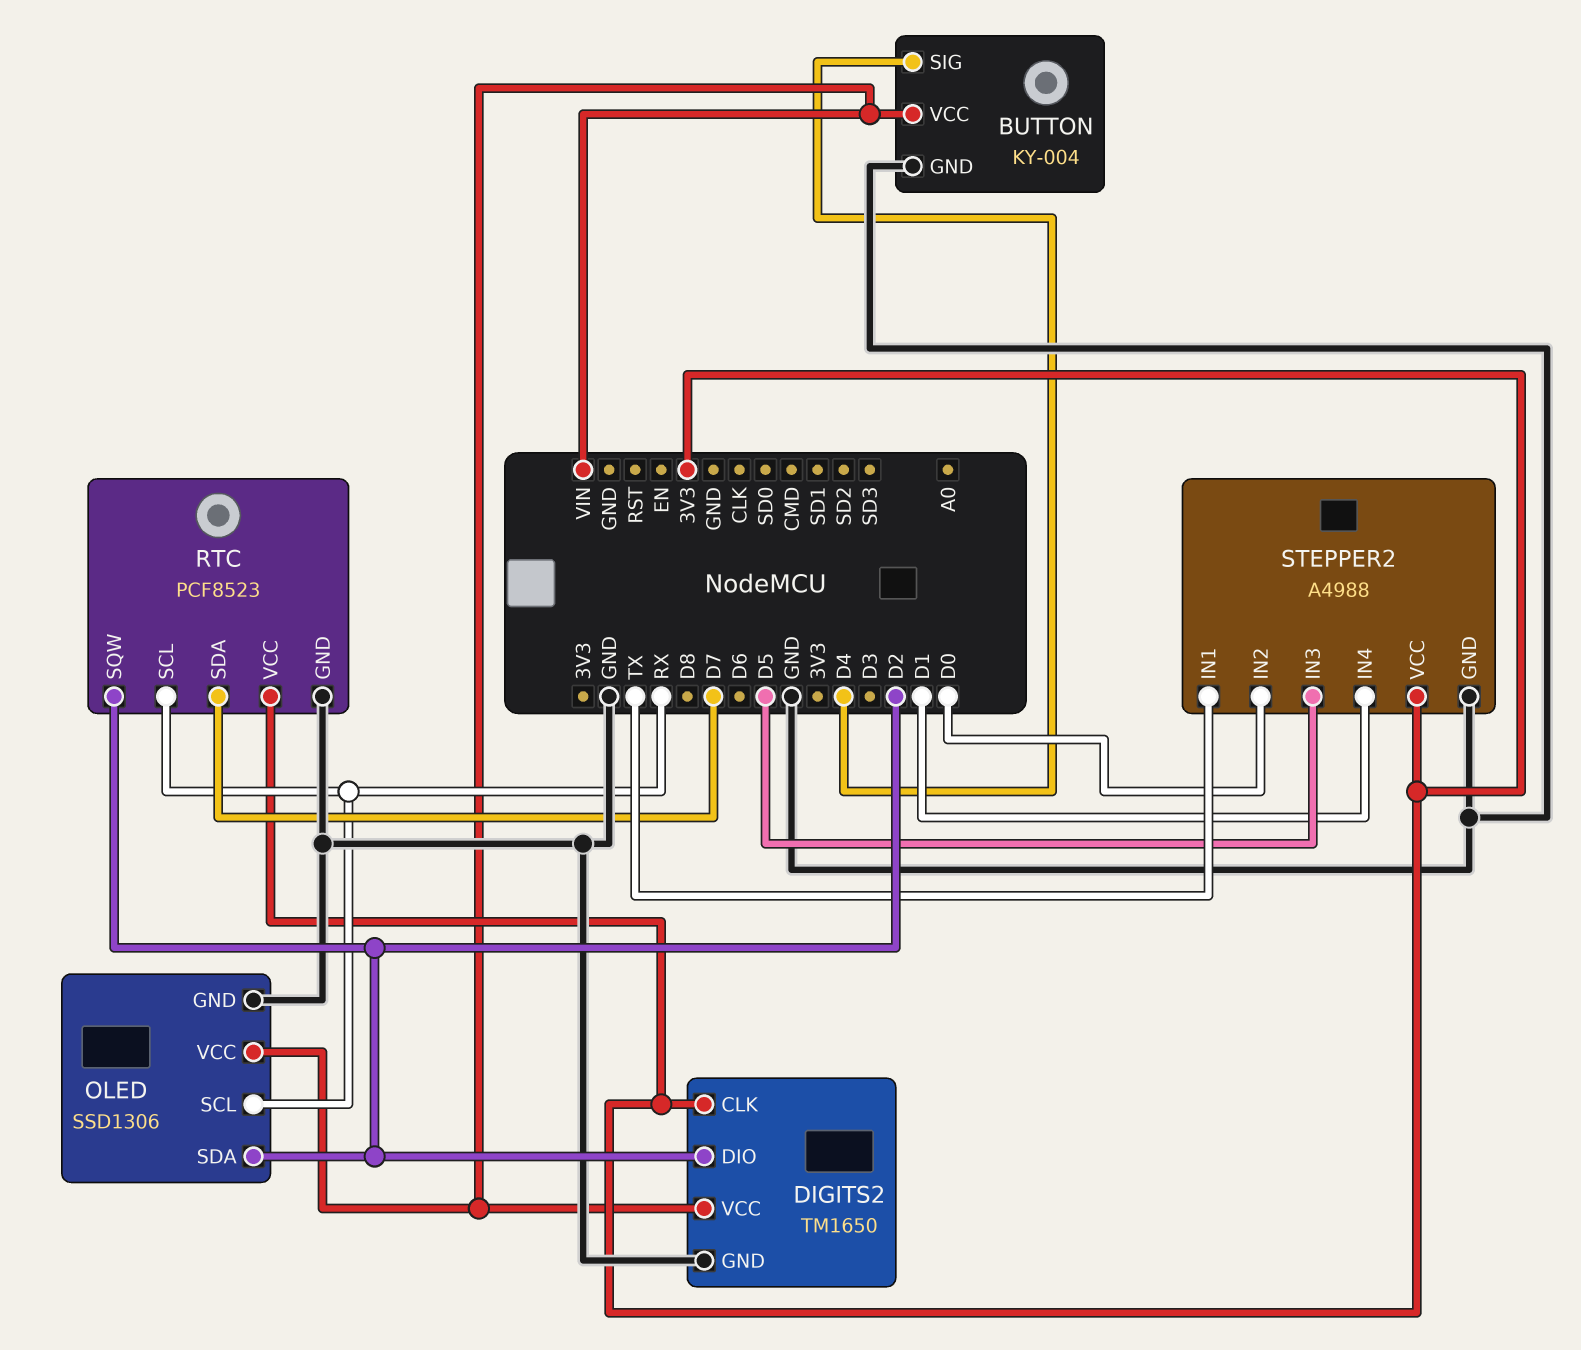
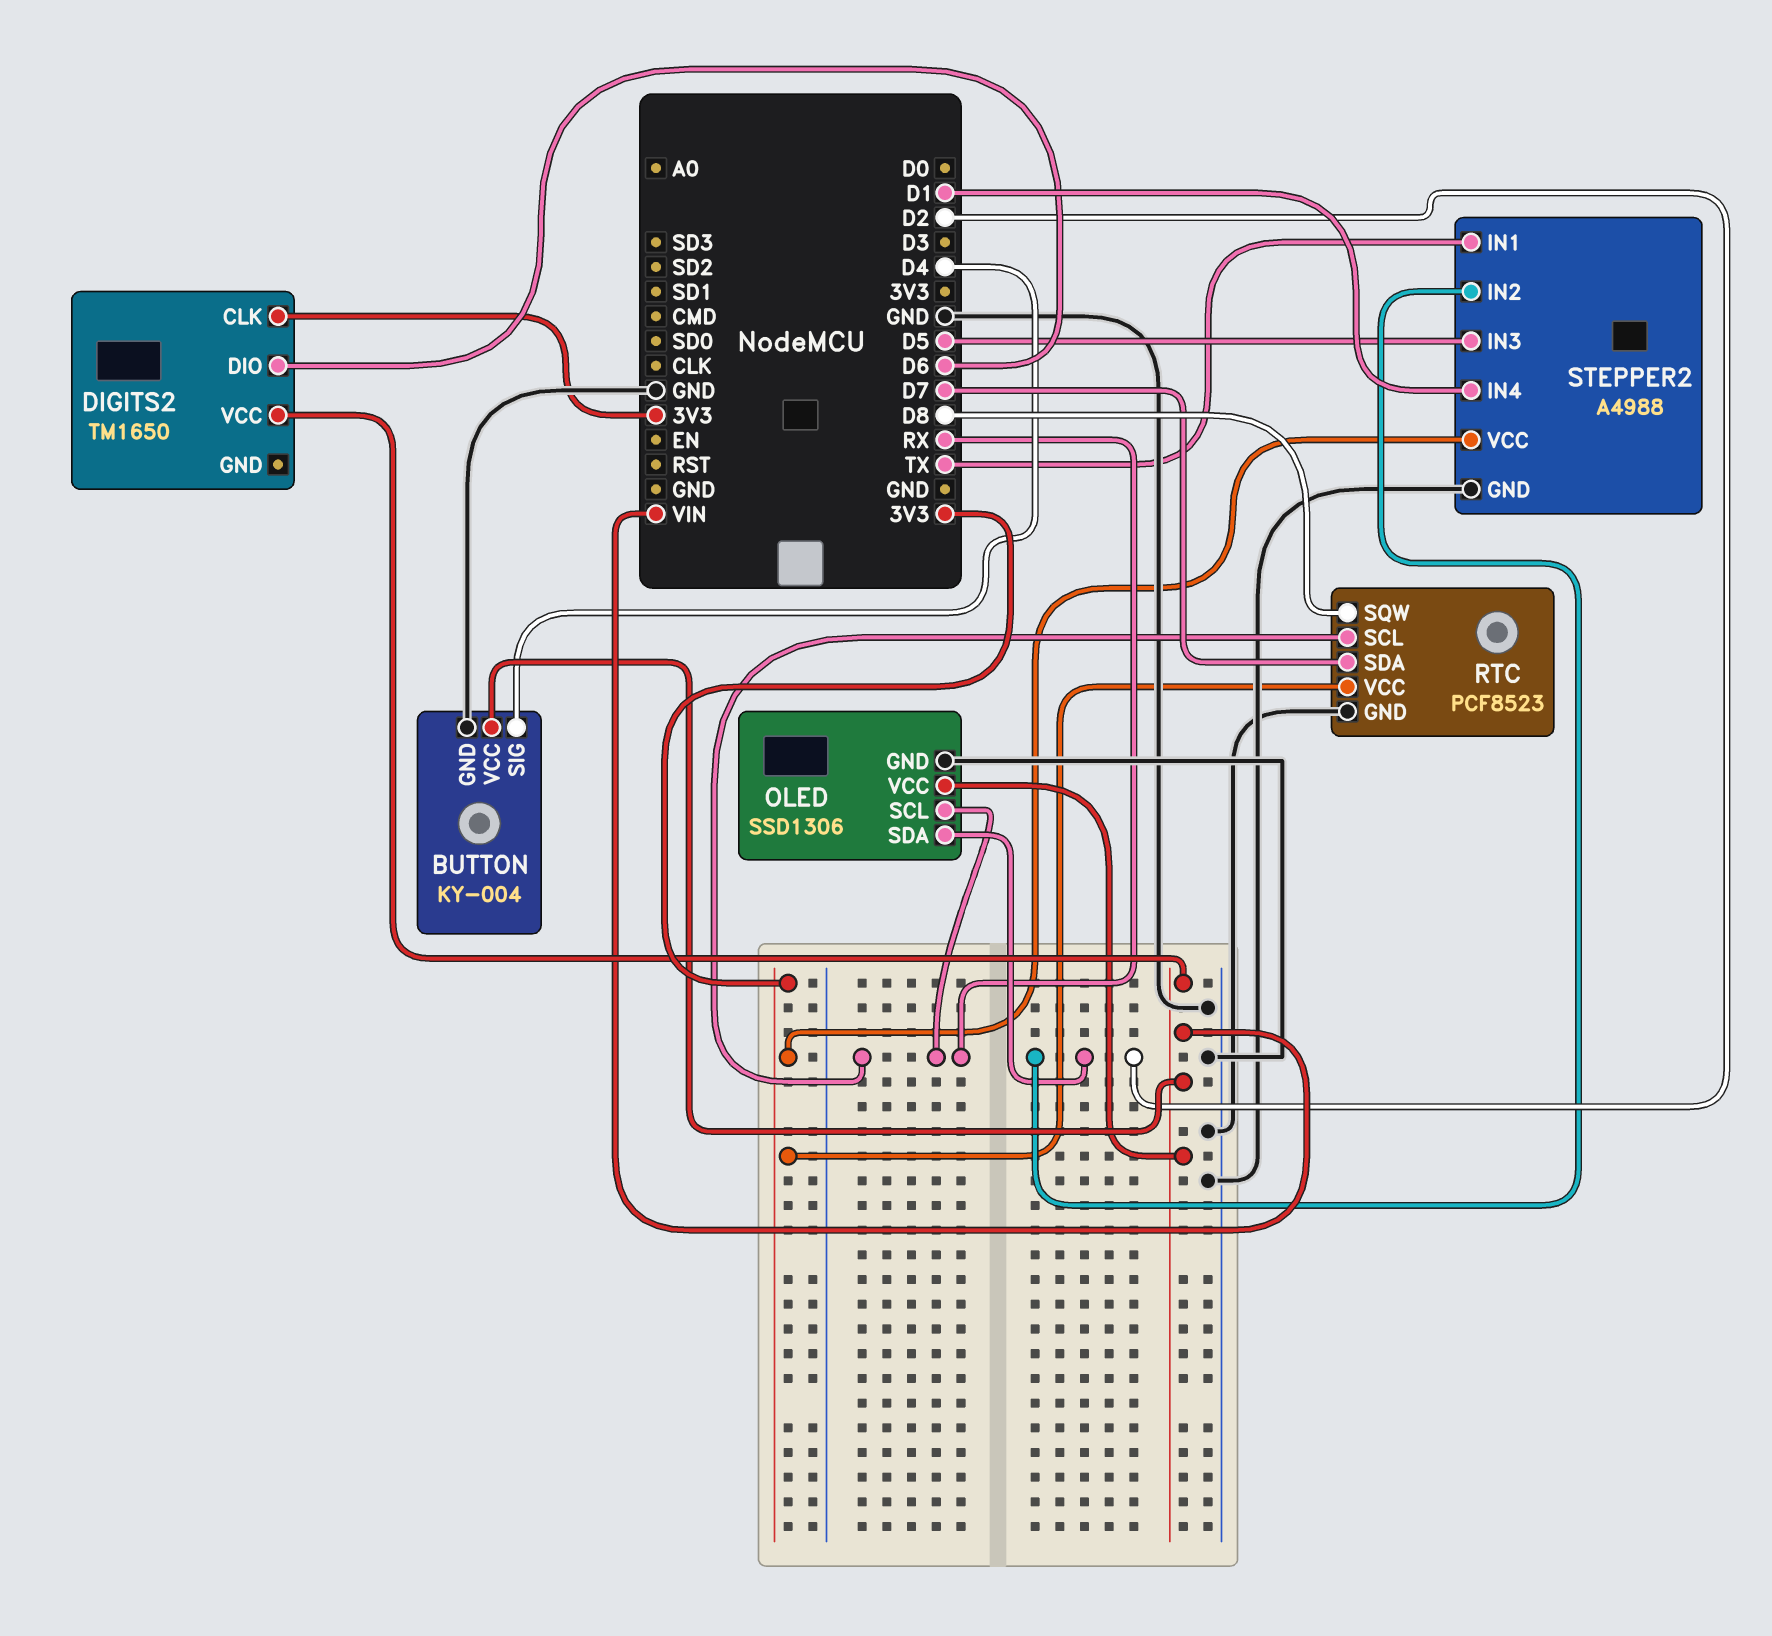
DIGITS2 pin DIO: D2 -> D6
DIGITS2 pin GND: GND -> none
RTC pin SQW: D2 -> D8
STEPPER2 pin IN2: D0 -> D2

